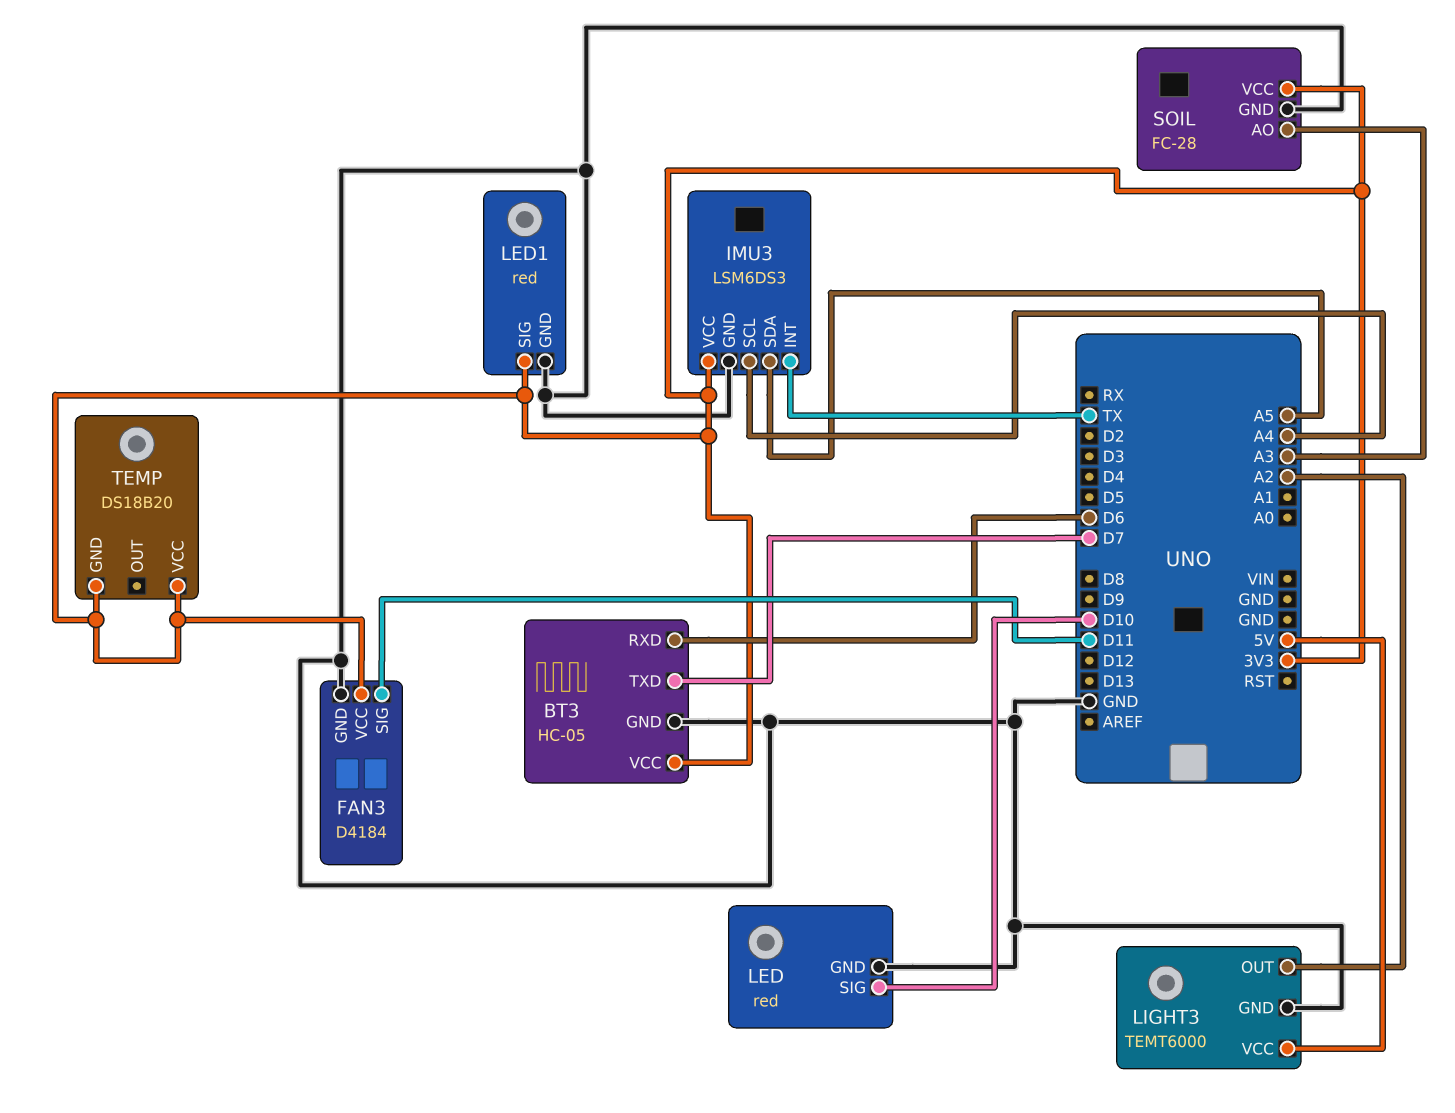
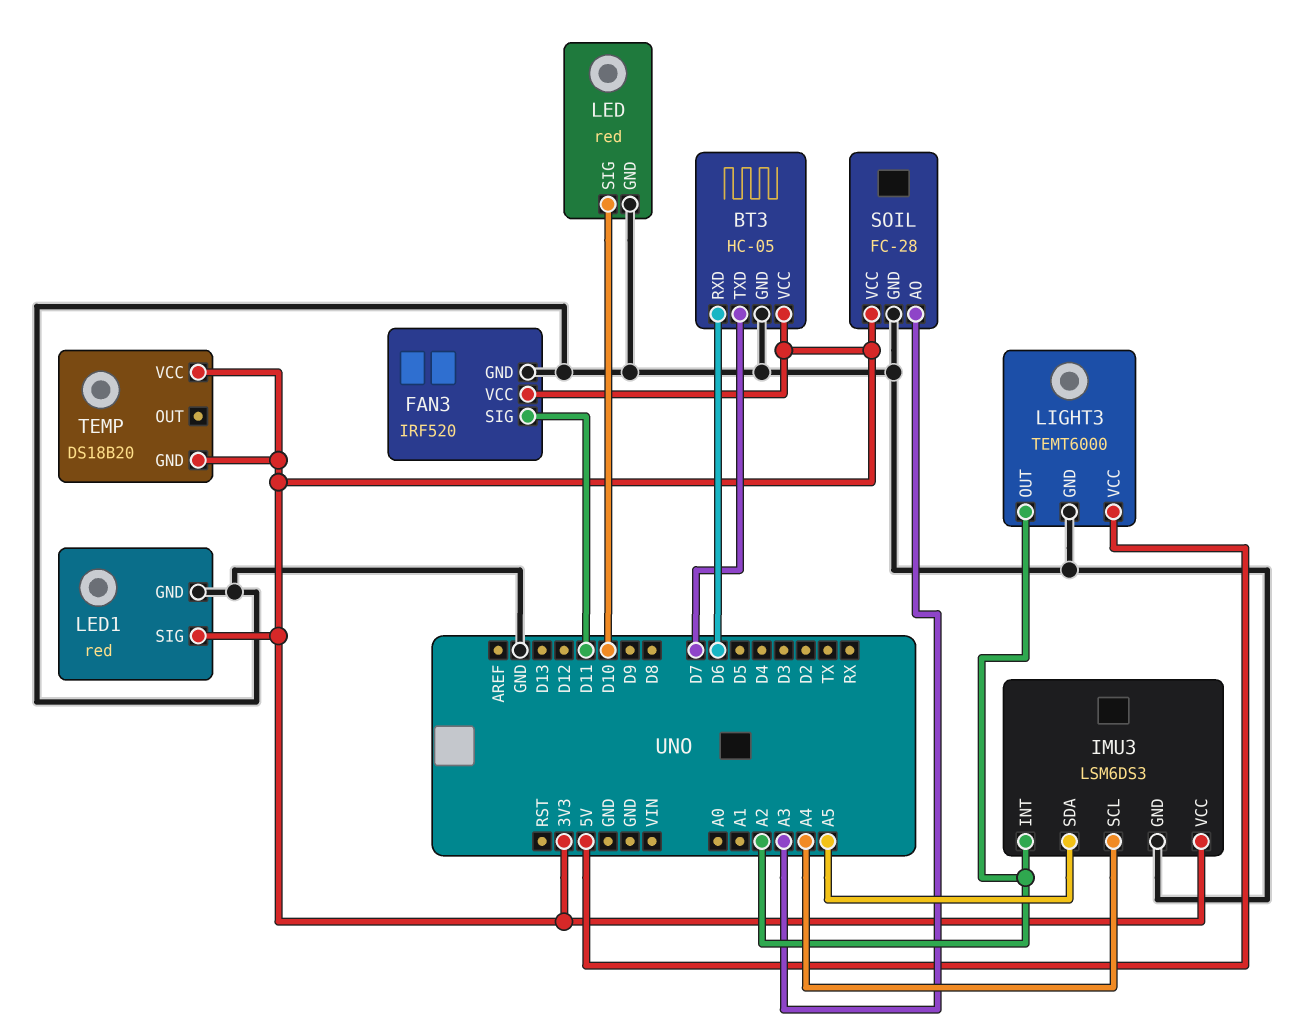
FAN3: D4184 -> IRF520
IMU3 pin INT: TX -> A2

